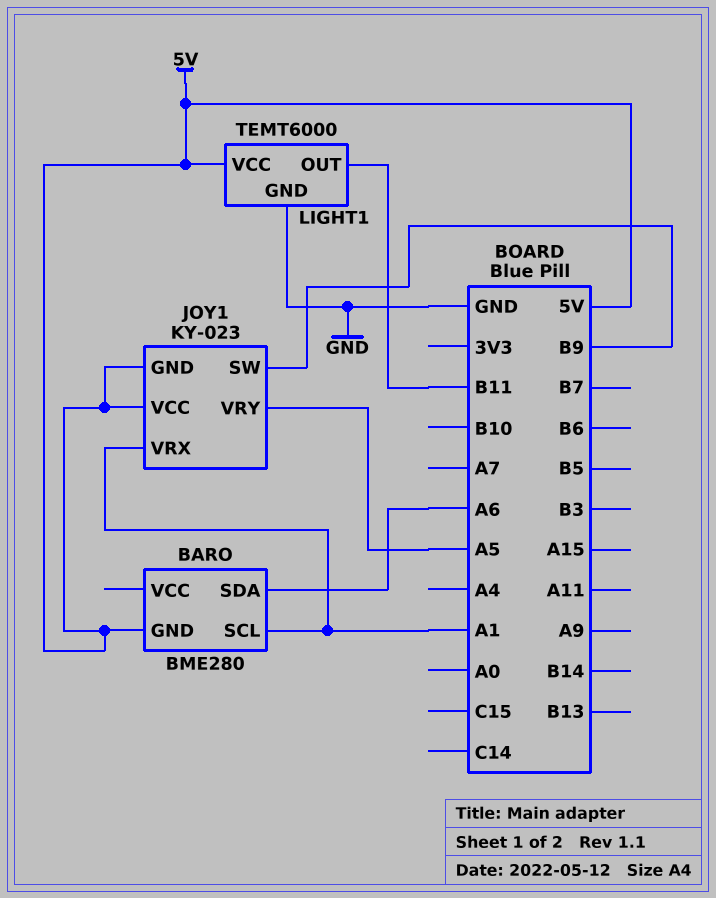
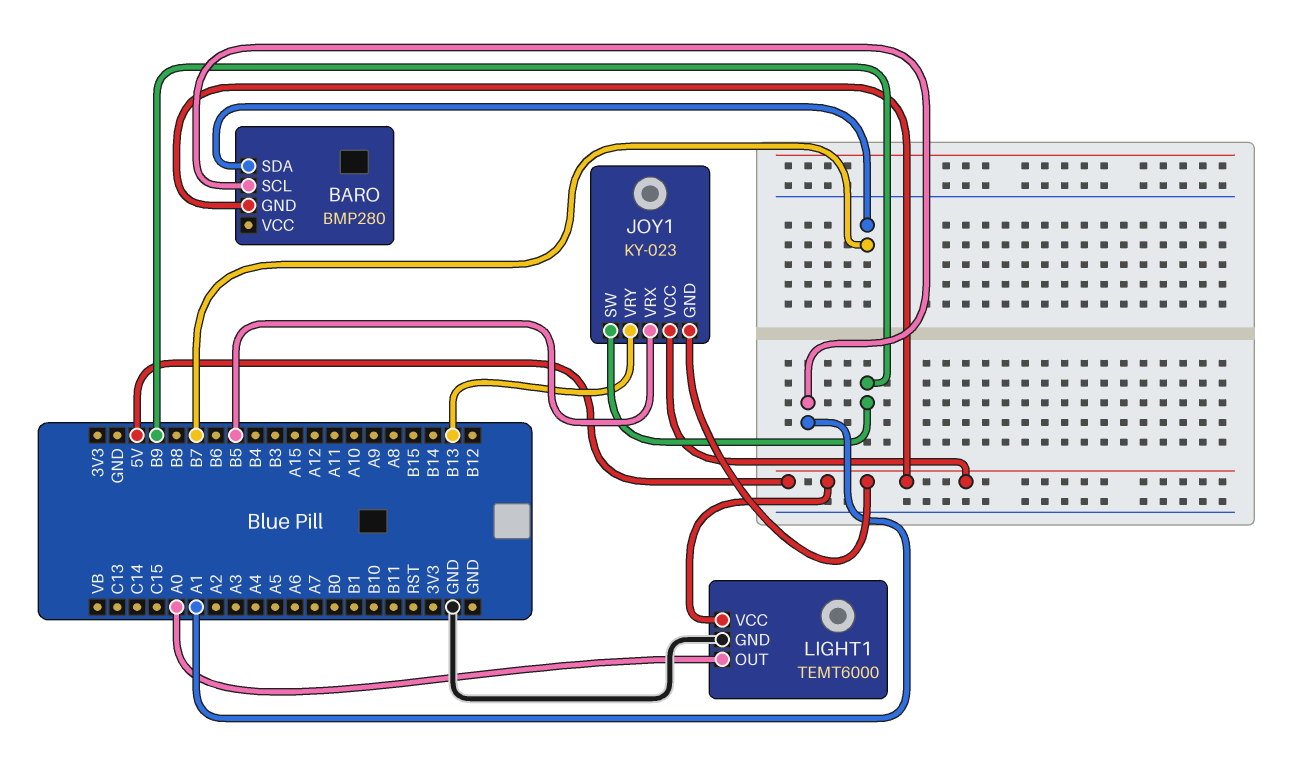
BARO: BME280 -> BMP280
BARO pin SDA: A6 -> B7
JOY1 pin VRX: A1 -> B5
JOY1 pin VRY: A5 -> B13
LIGHT1 pin OUT: B11 -> A0

